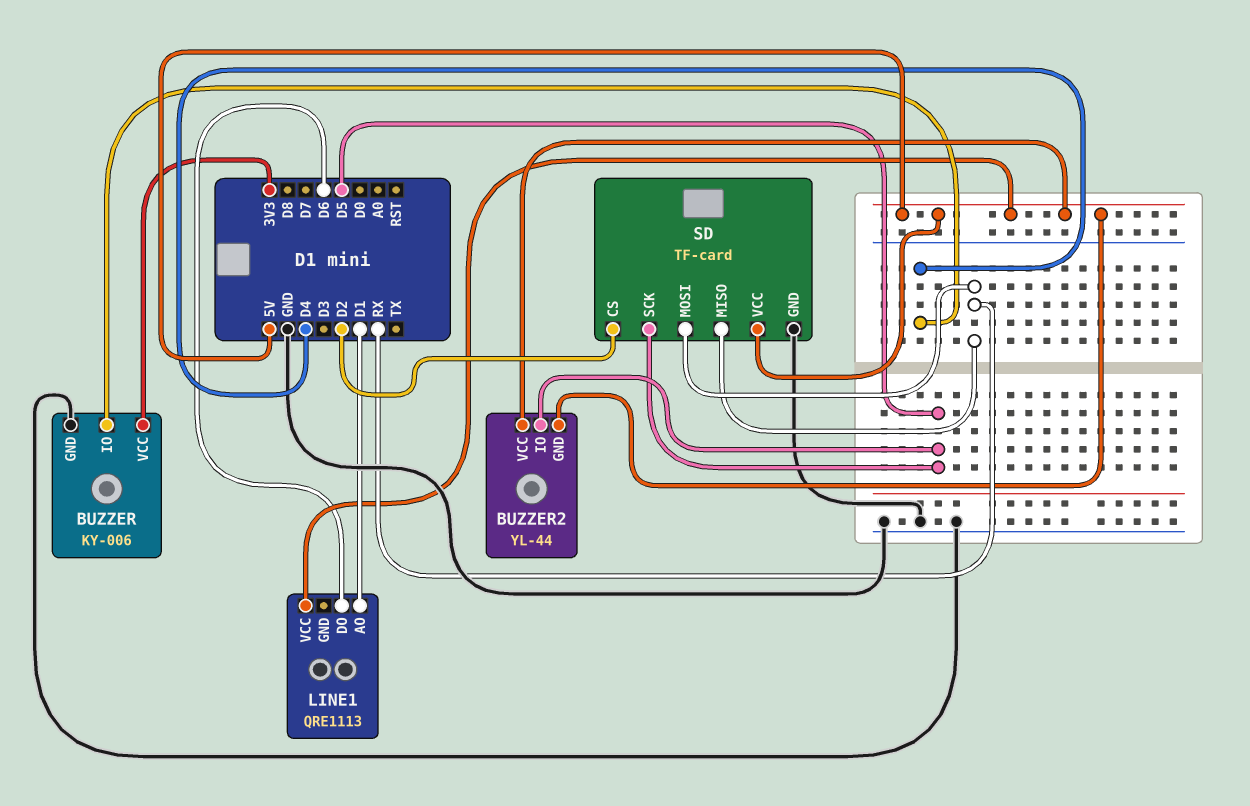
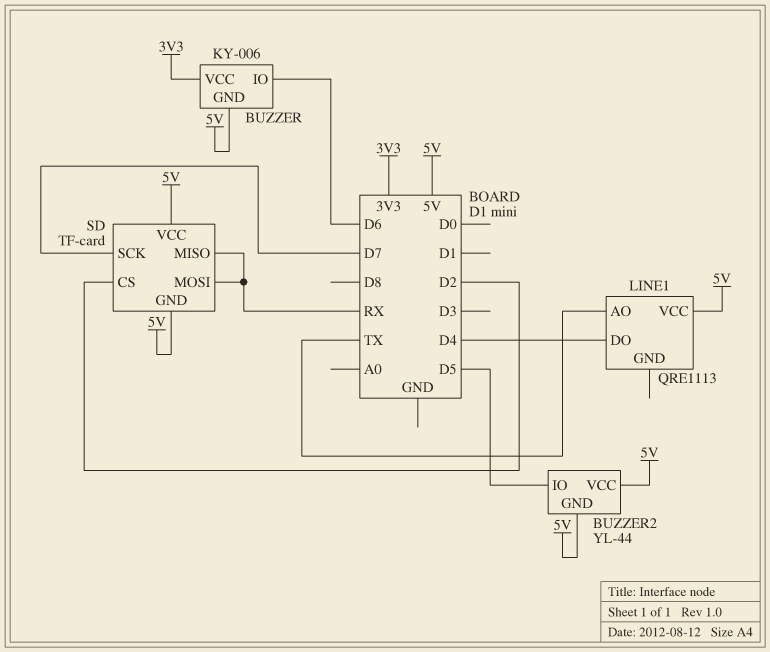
BUZZER pin GND: GND -> 5V
BUZZER pin IO: D4 -> D6
LINE1 pin AO: D1 -> TX
LINE1 pin DO: D6 -> D4
SD pin GND: GND -> 5V
SD pin SCK: D5 -> D7

